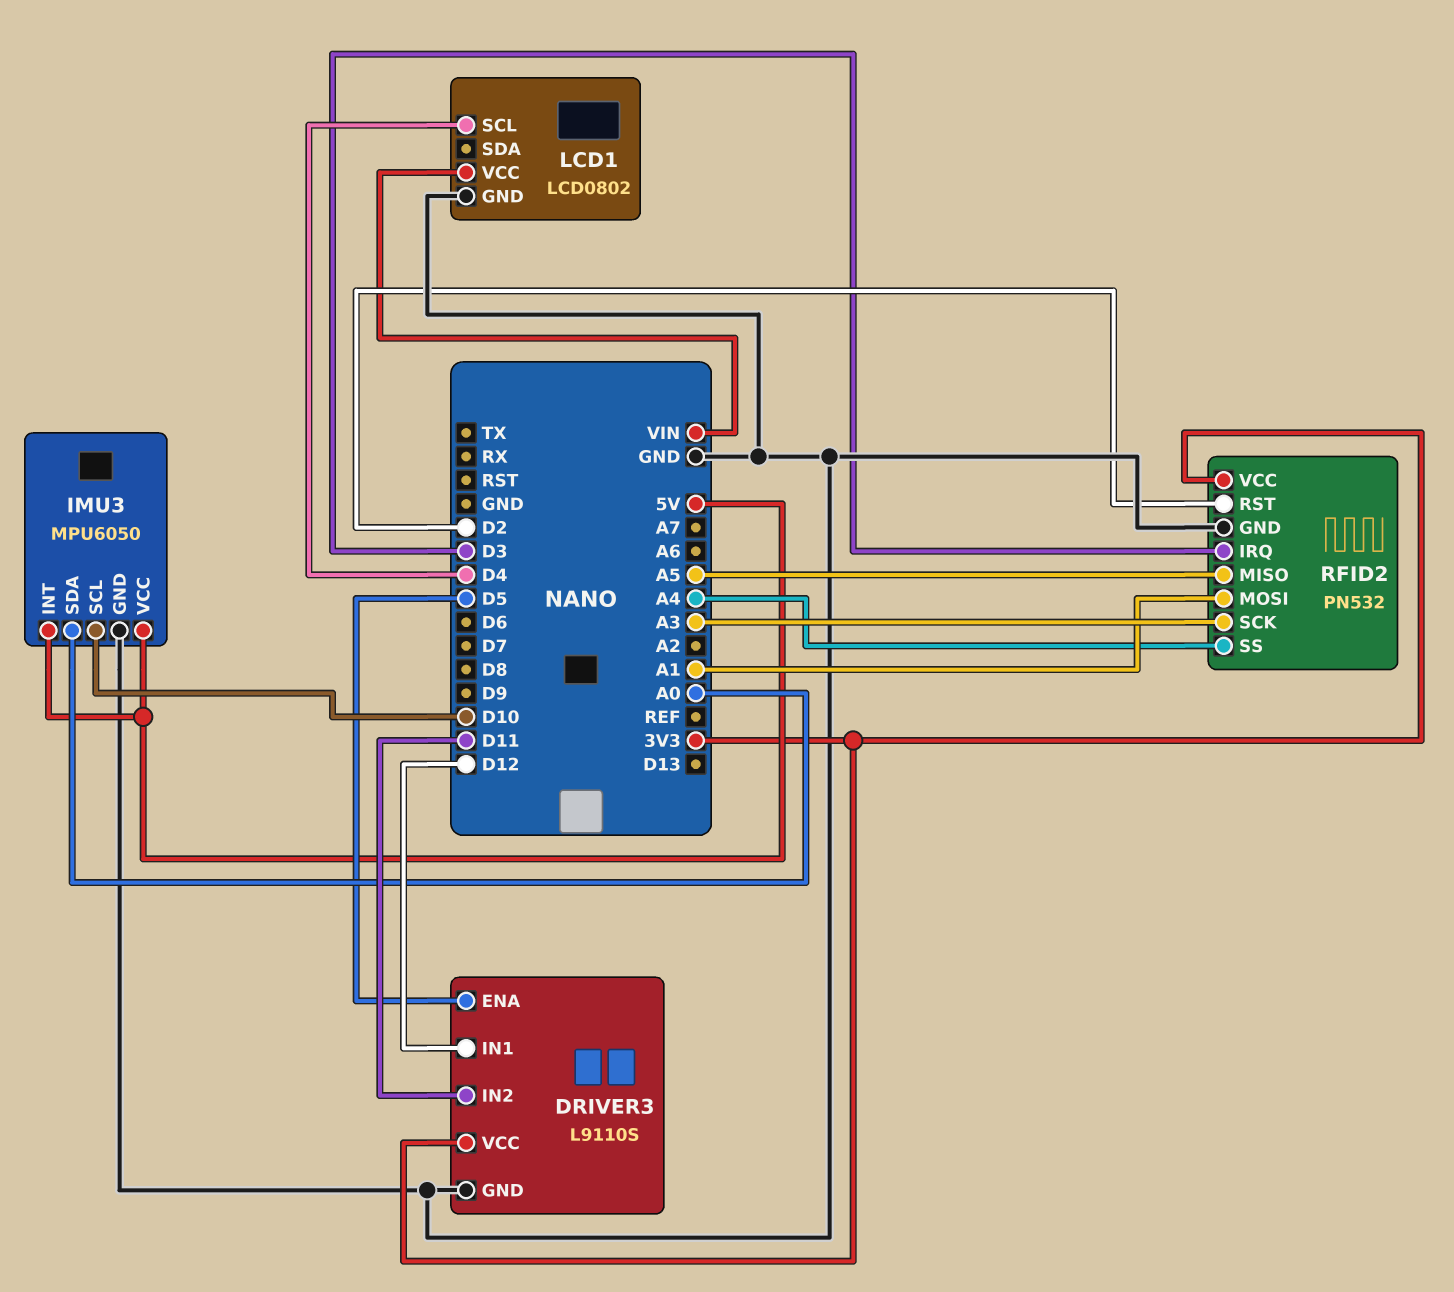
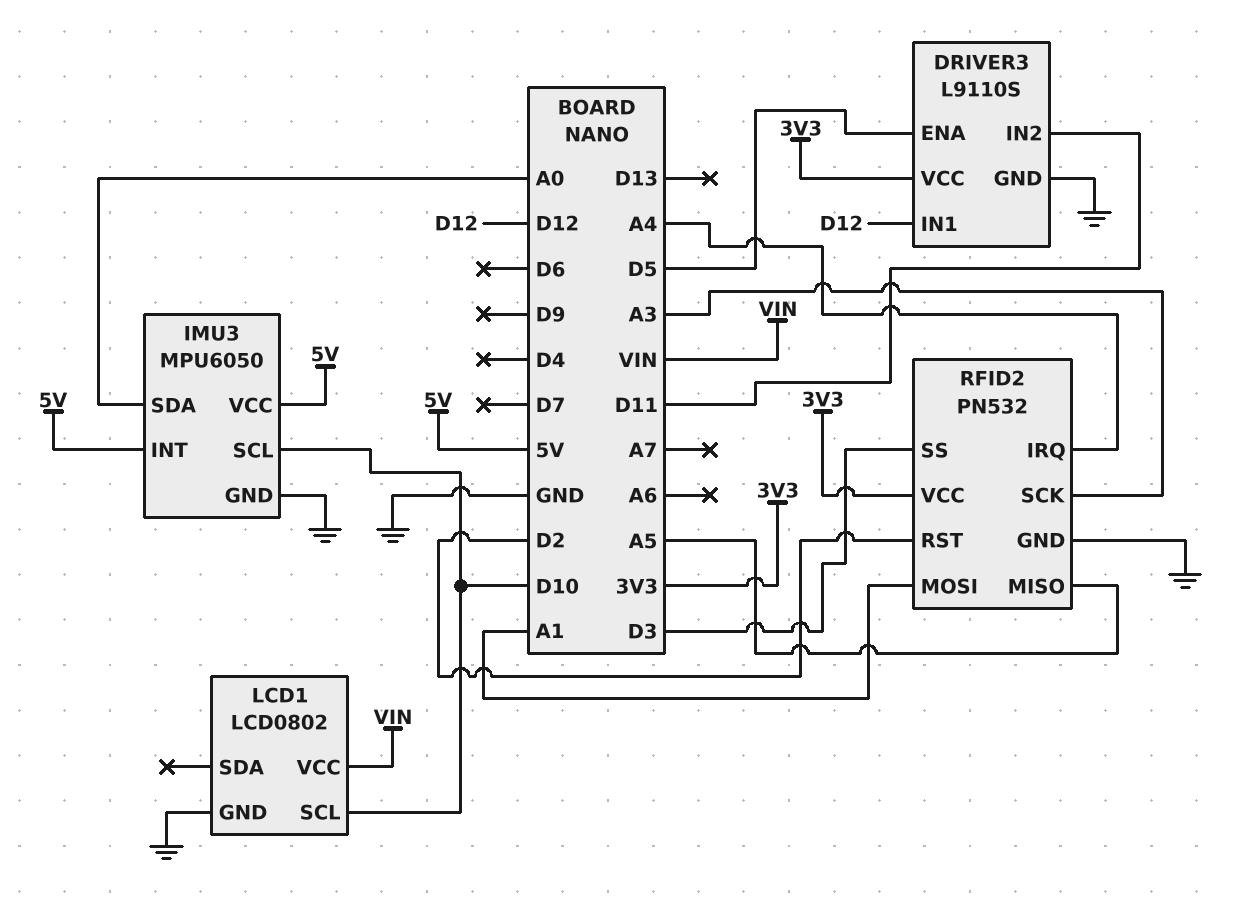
LCD1 pin SCL: D4 -> D10
RFID2 pin IRQ: D3 -> A4
RFID2 pin SS: A4 -> D3

